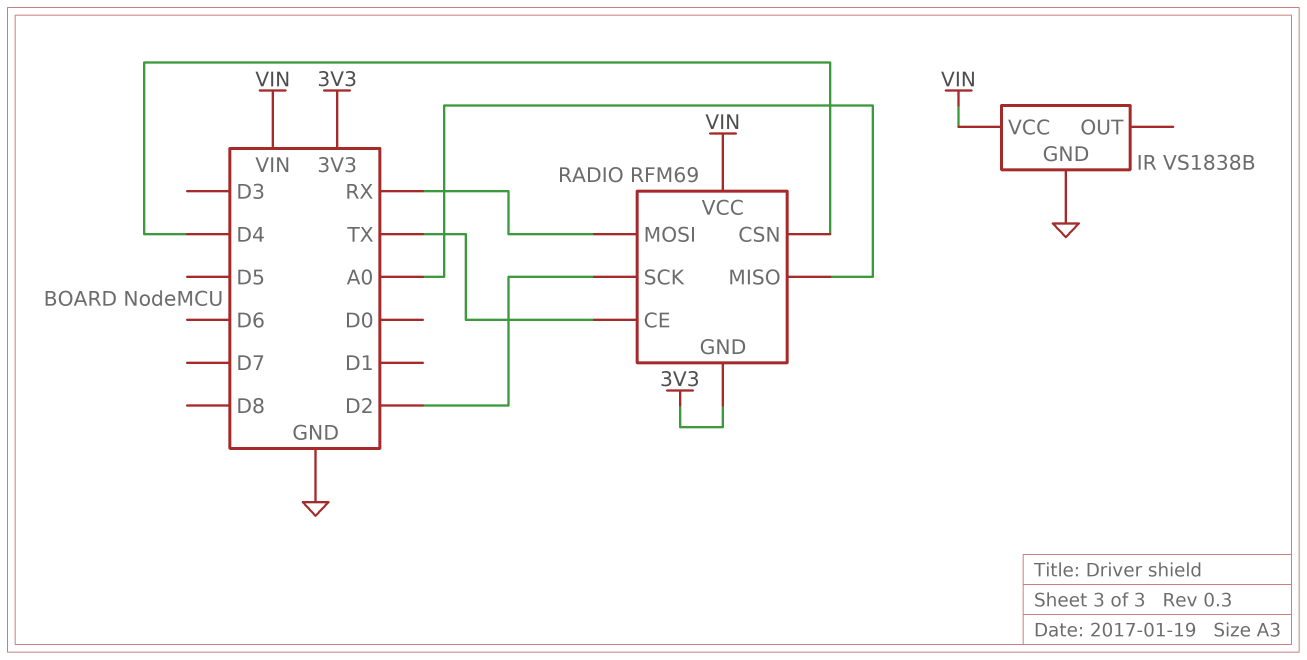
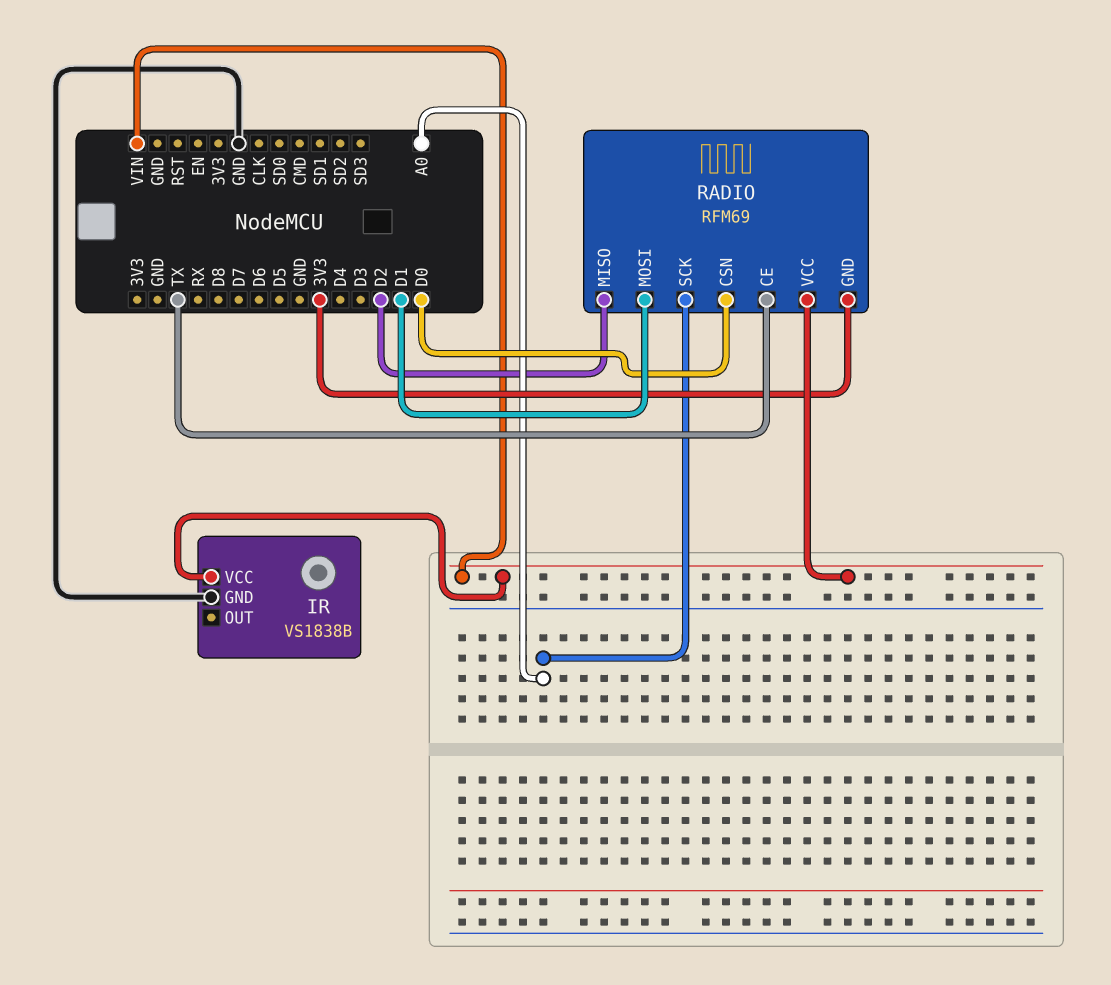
RADIO pin CSN: D4 -> D0
RADIO pin MISO: A0 -> D2
RADIO pin MOSI: RX -> D1
RADIO pin SCK: D2 -> A0

